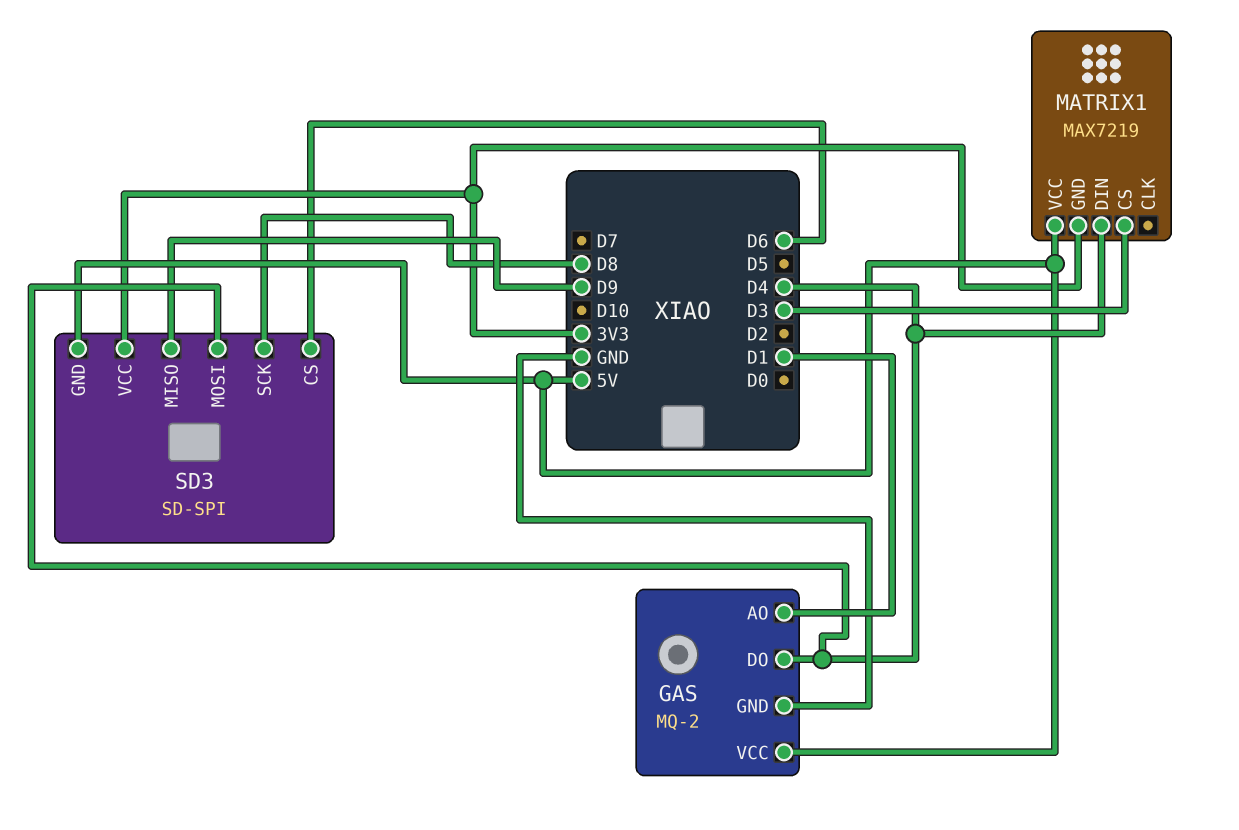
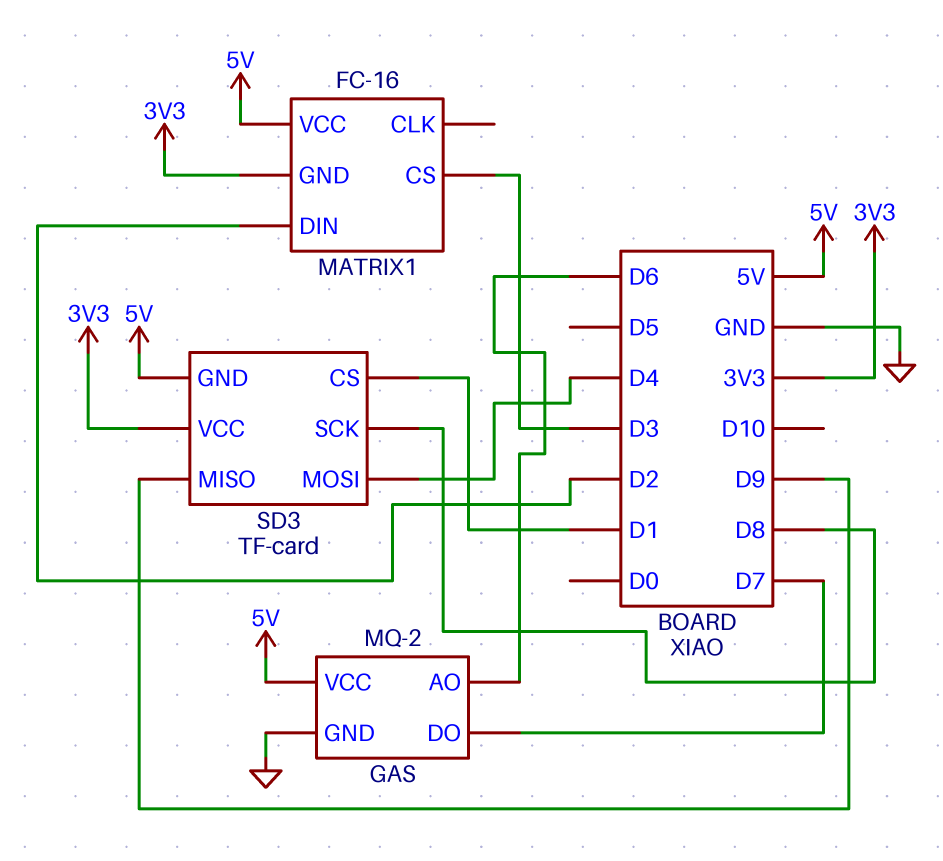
GAS pin AO: D1 -> D6
GAS pin DO: D4 -> D7
MATRIX1: MAX7219 -> FC-16
MATRIX1 pin DIN: D4 -> D2
SD3: SD-SPI -> TF-card
SD3 pin CS: D6 -> D1

